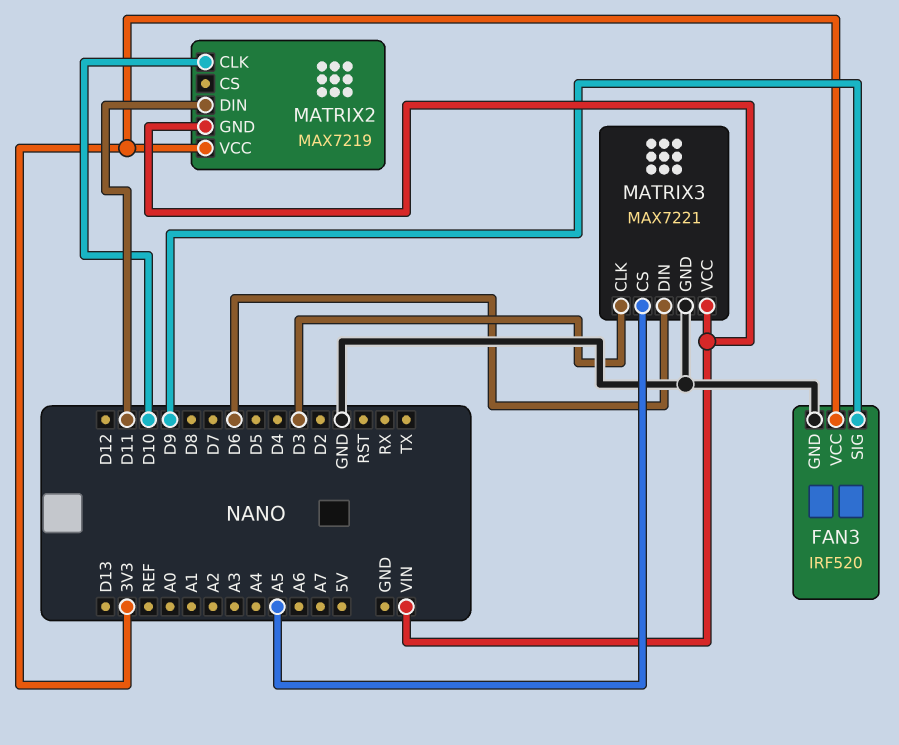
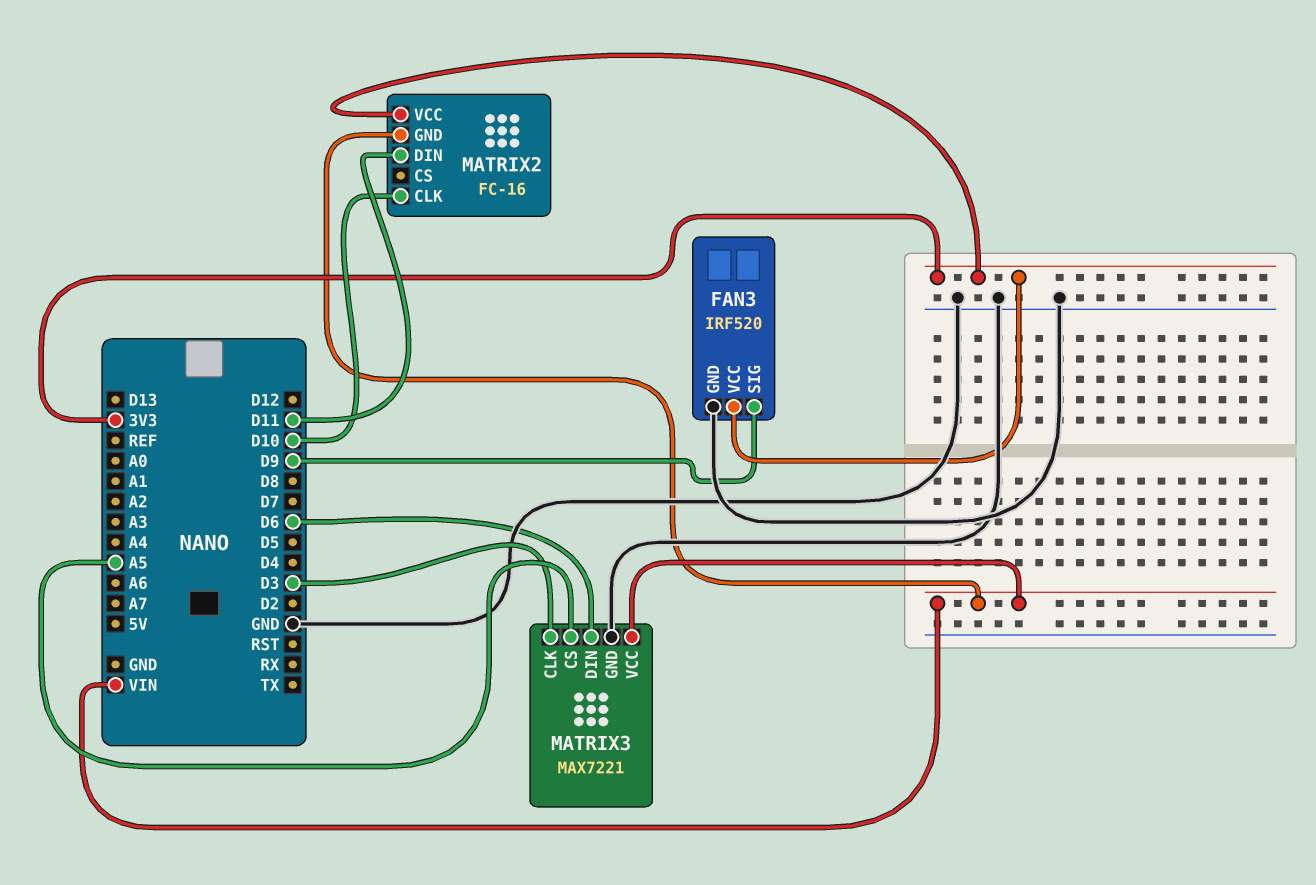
MATRIX2: MAX7219 -> FC-16

